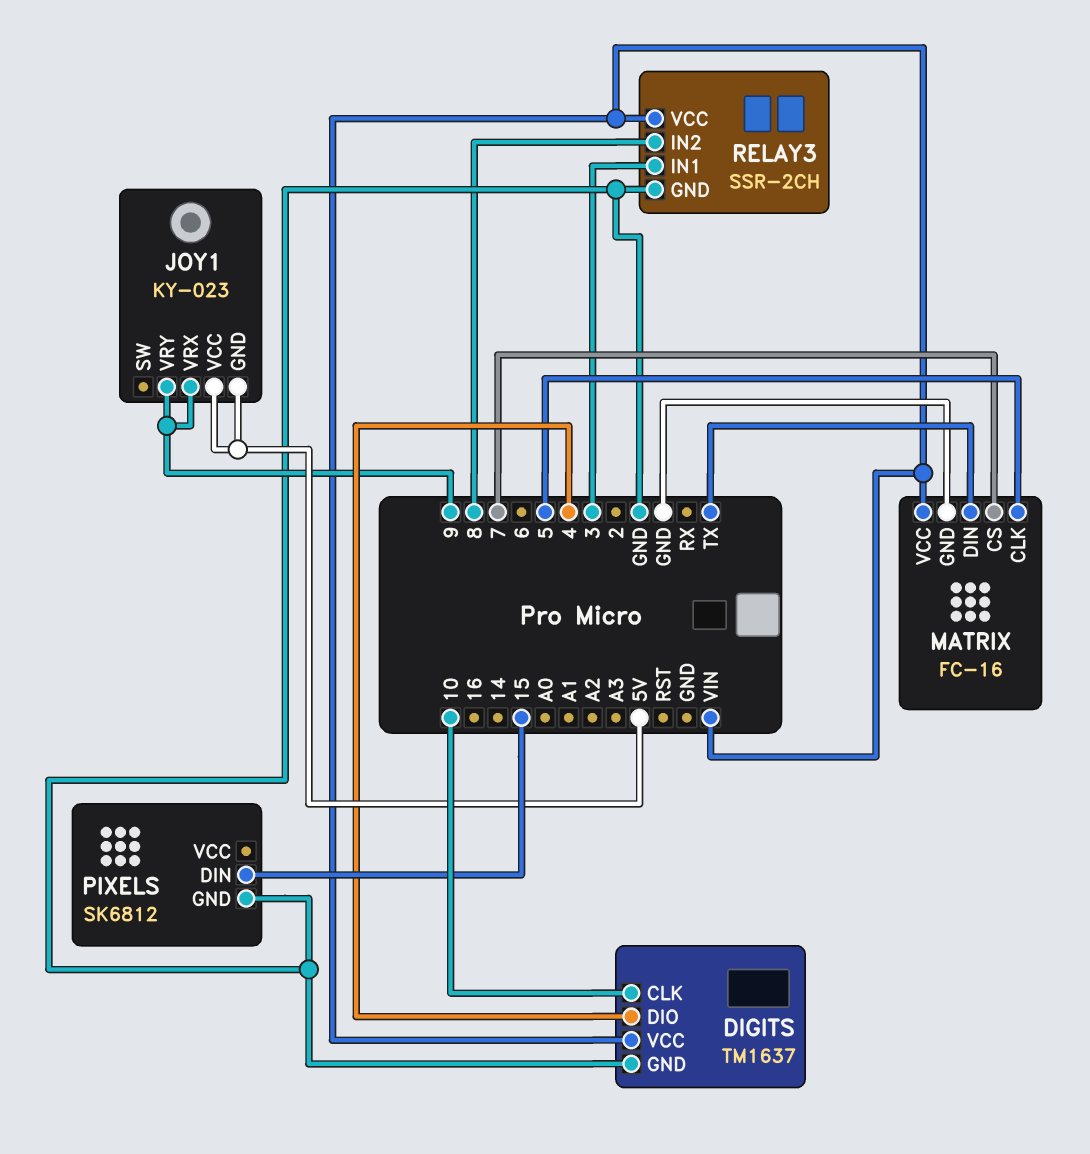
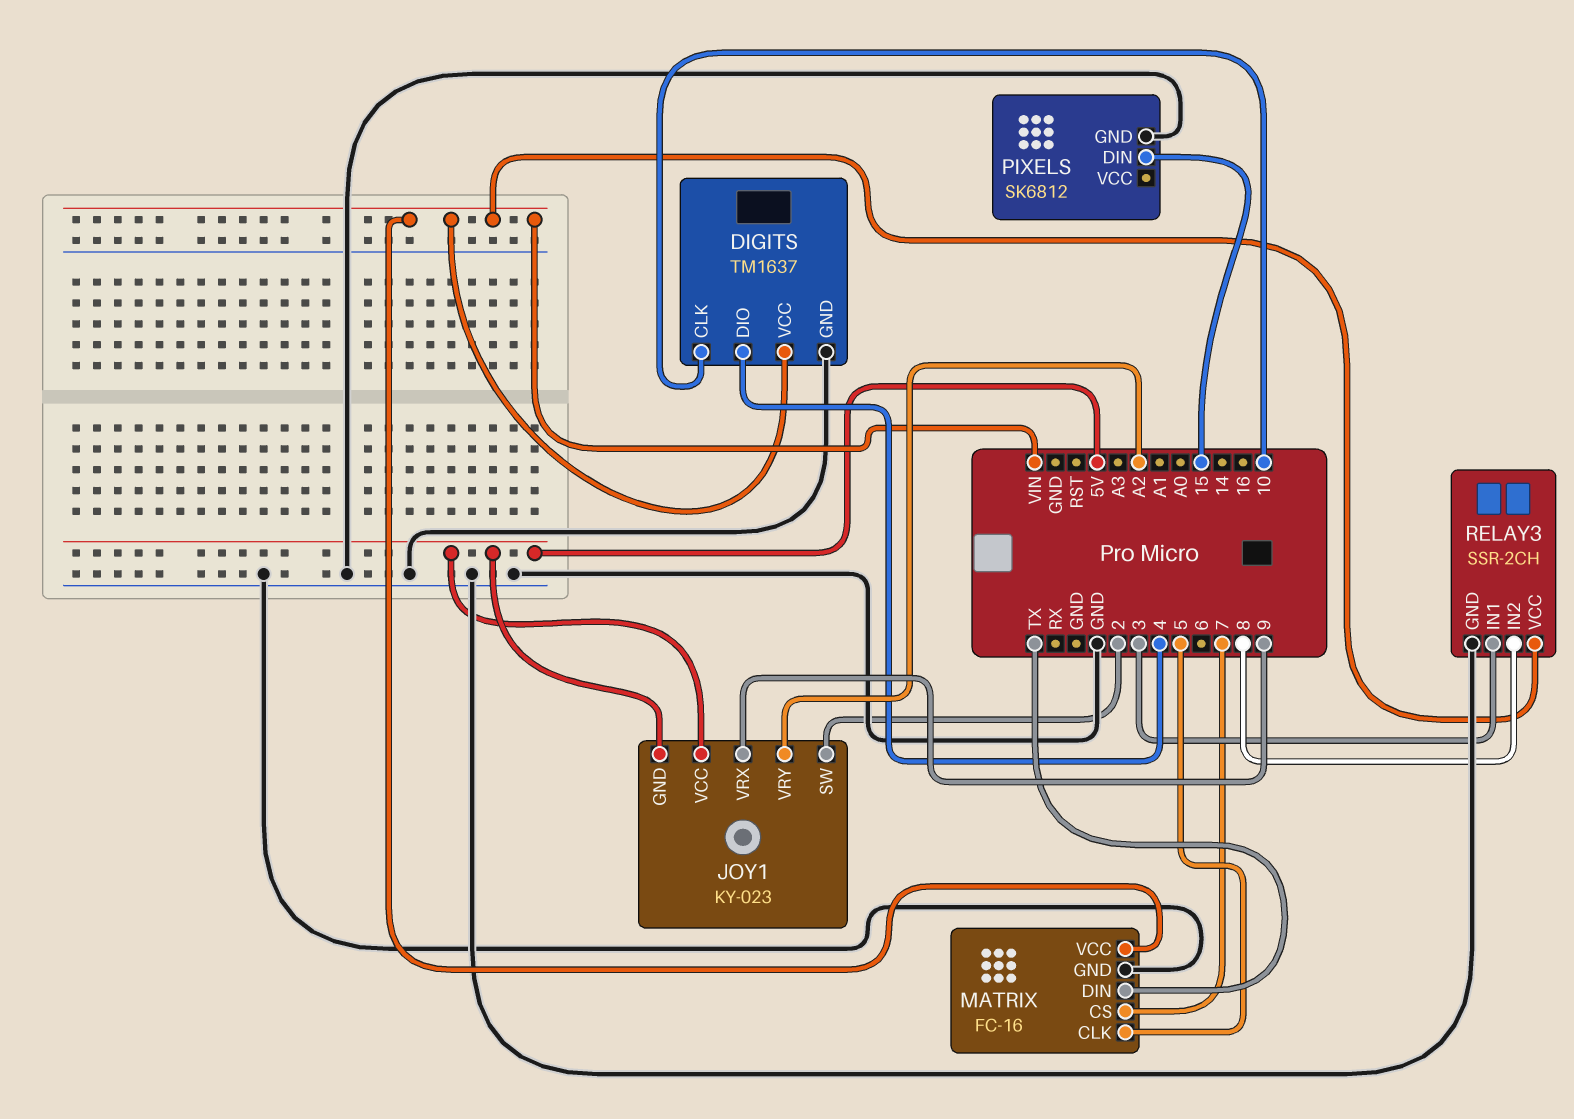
JOY1 pin SW: none -> 2
JOY1 pin VRY: 9 -> A2

